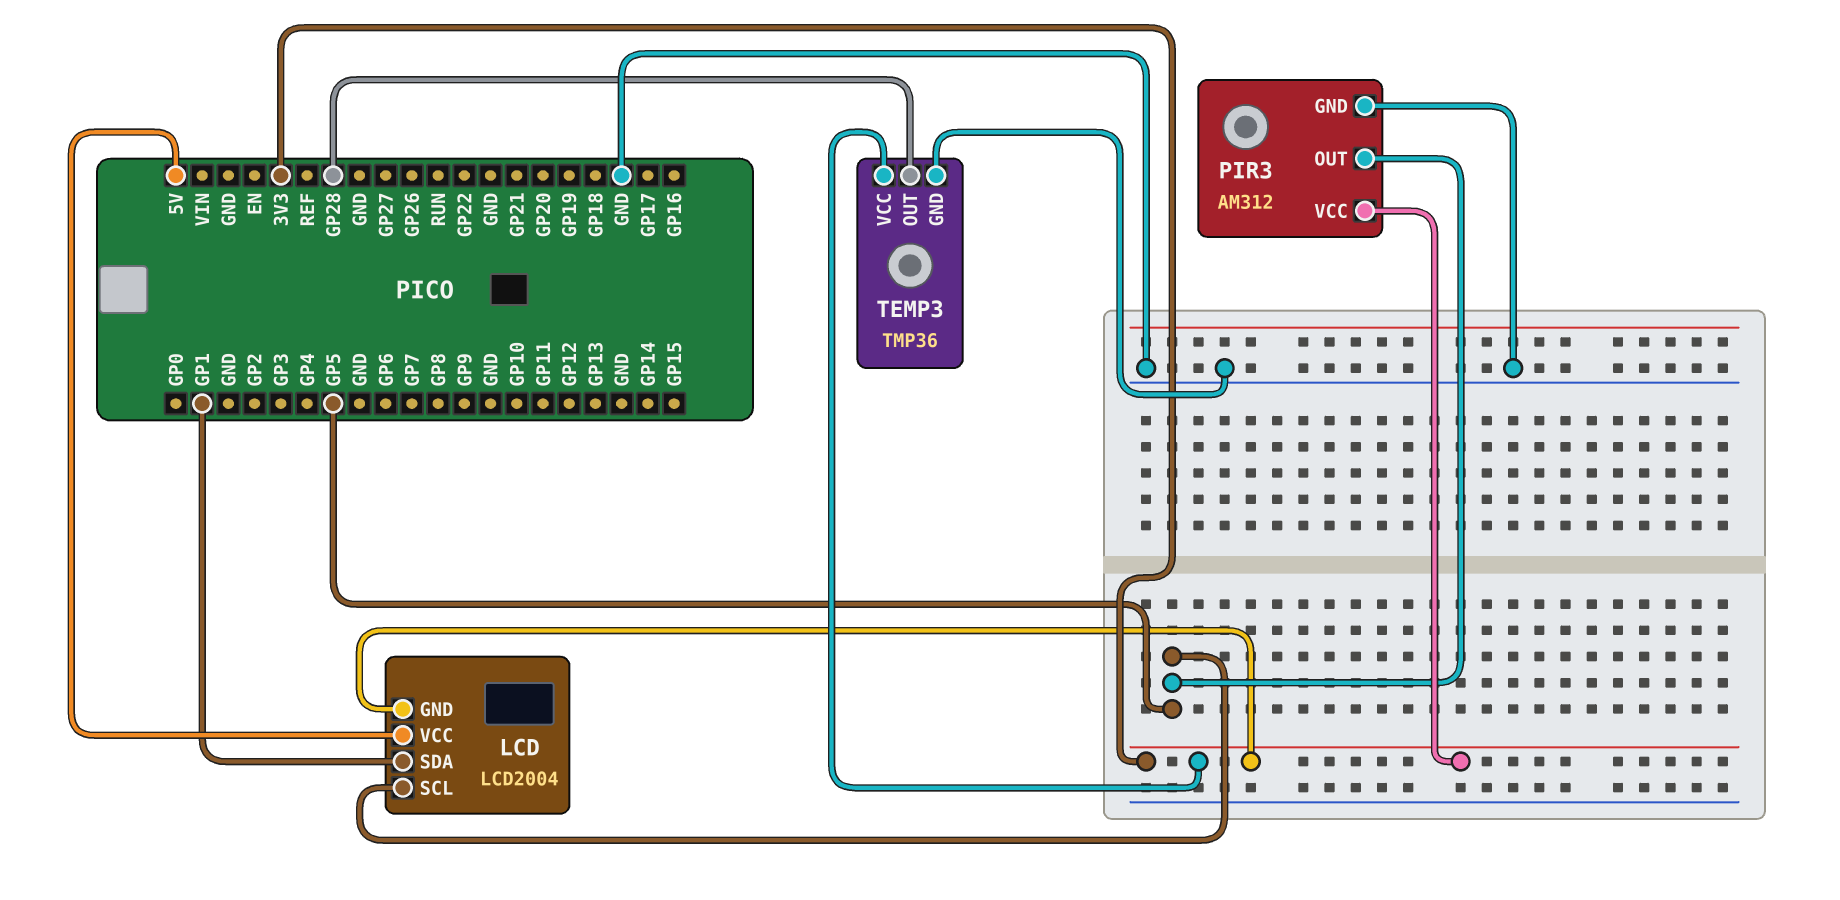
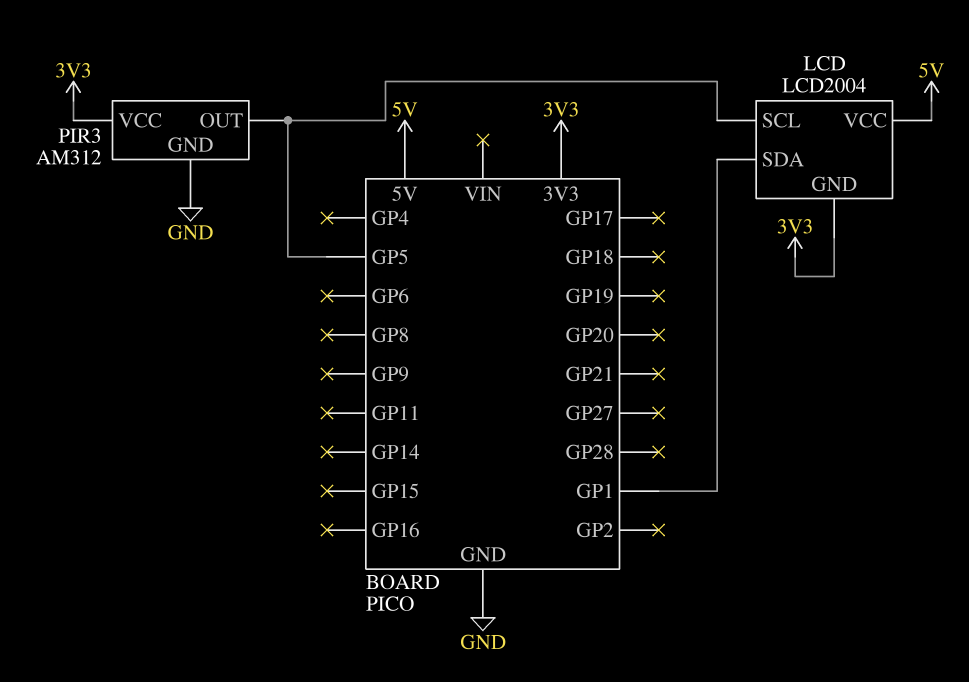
TEMP3: TMP36 -> none
TEMP3 pin GND: GND -> none
TEMP3 pin OUT: GP28 -> none
TEMP3 pin VCC: 3V3 -> none

